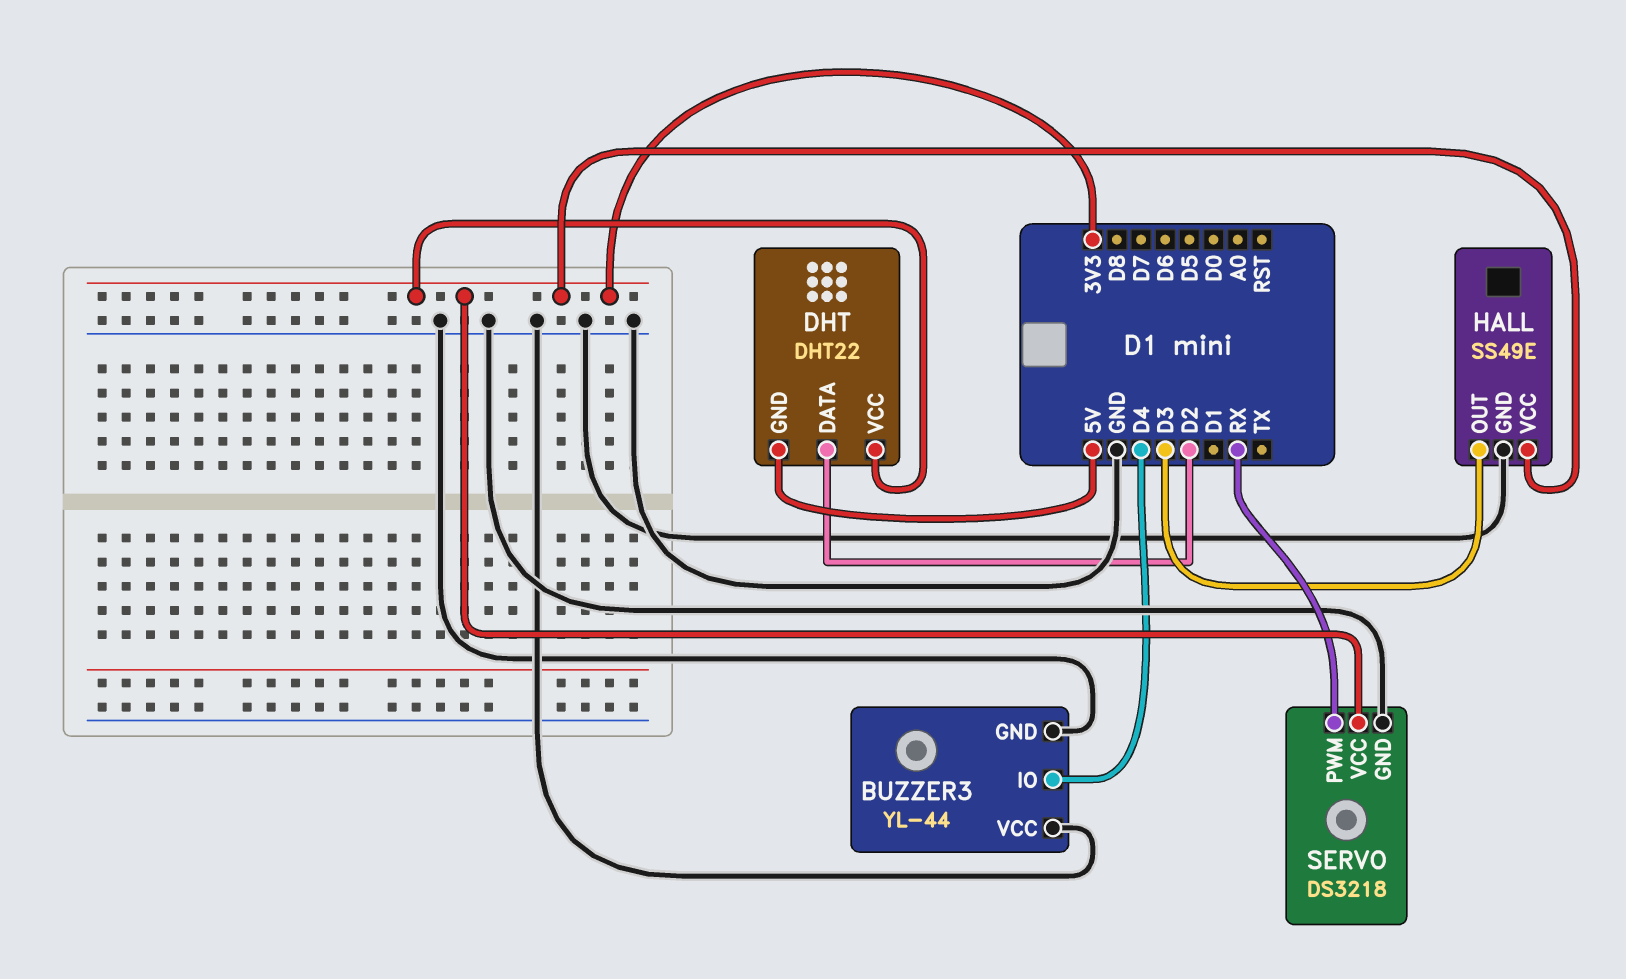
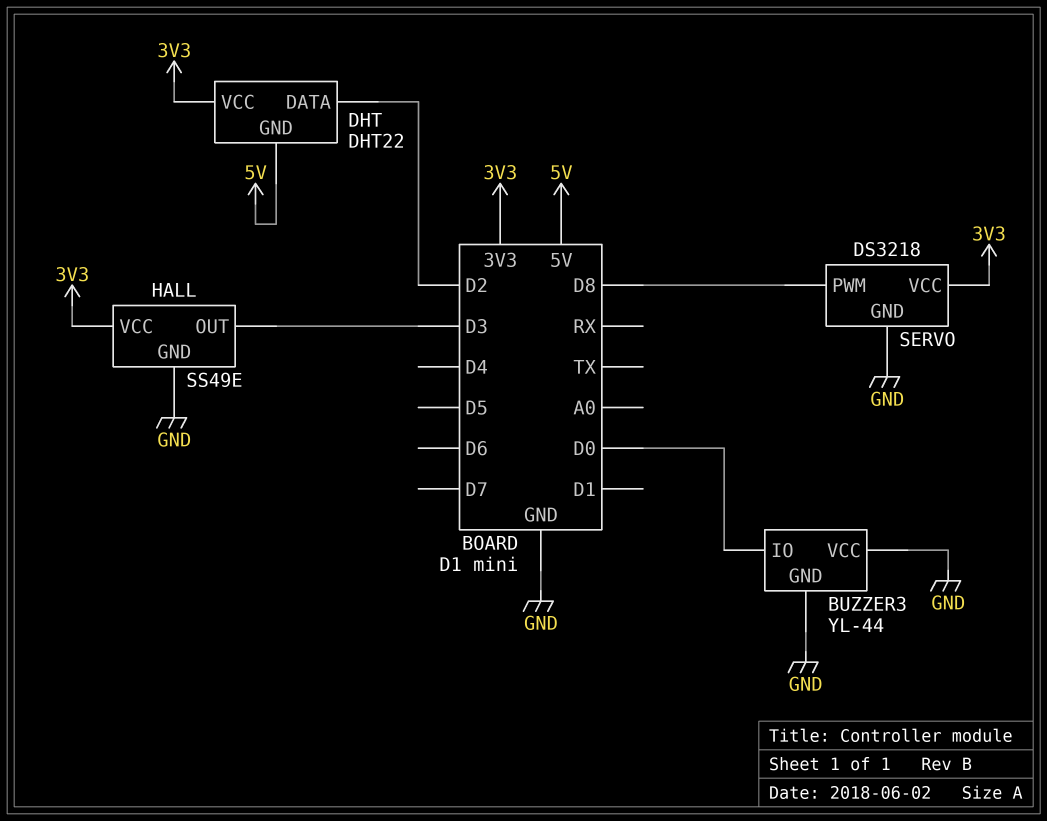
BUZZER3 pin IO: D4 -> D0
SERVO pin PWM: RX -> D8

